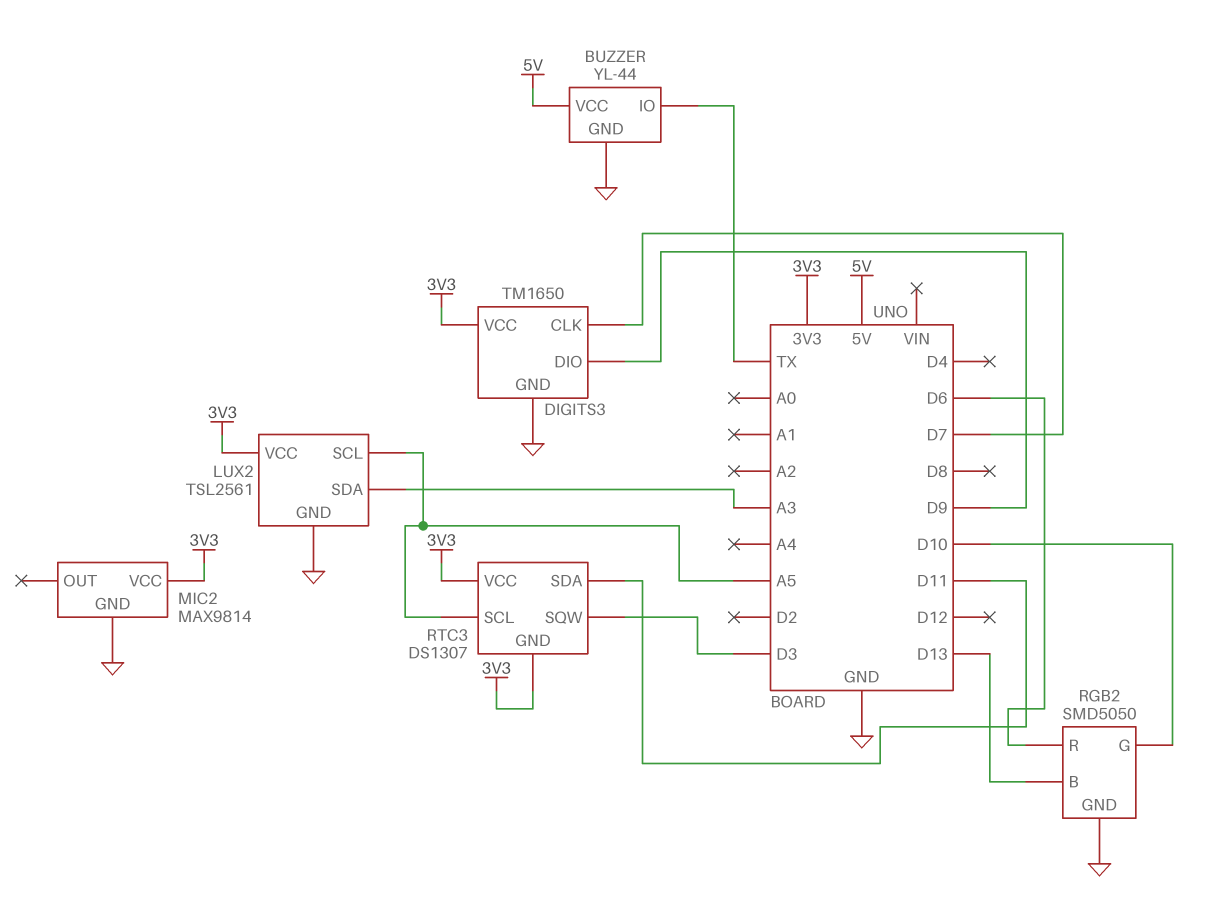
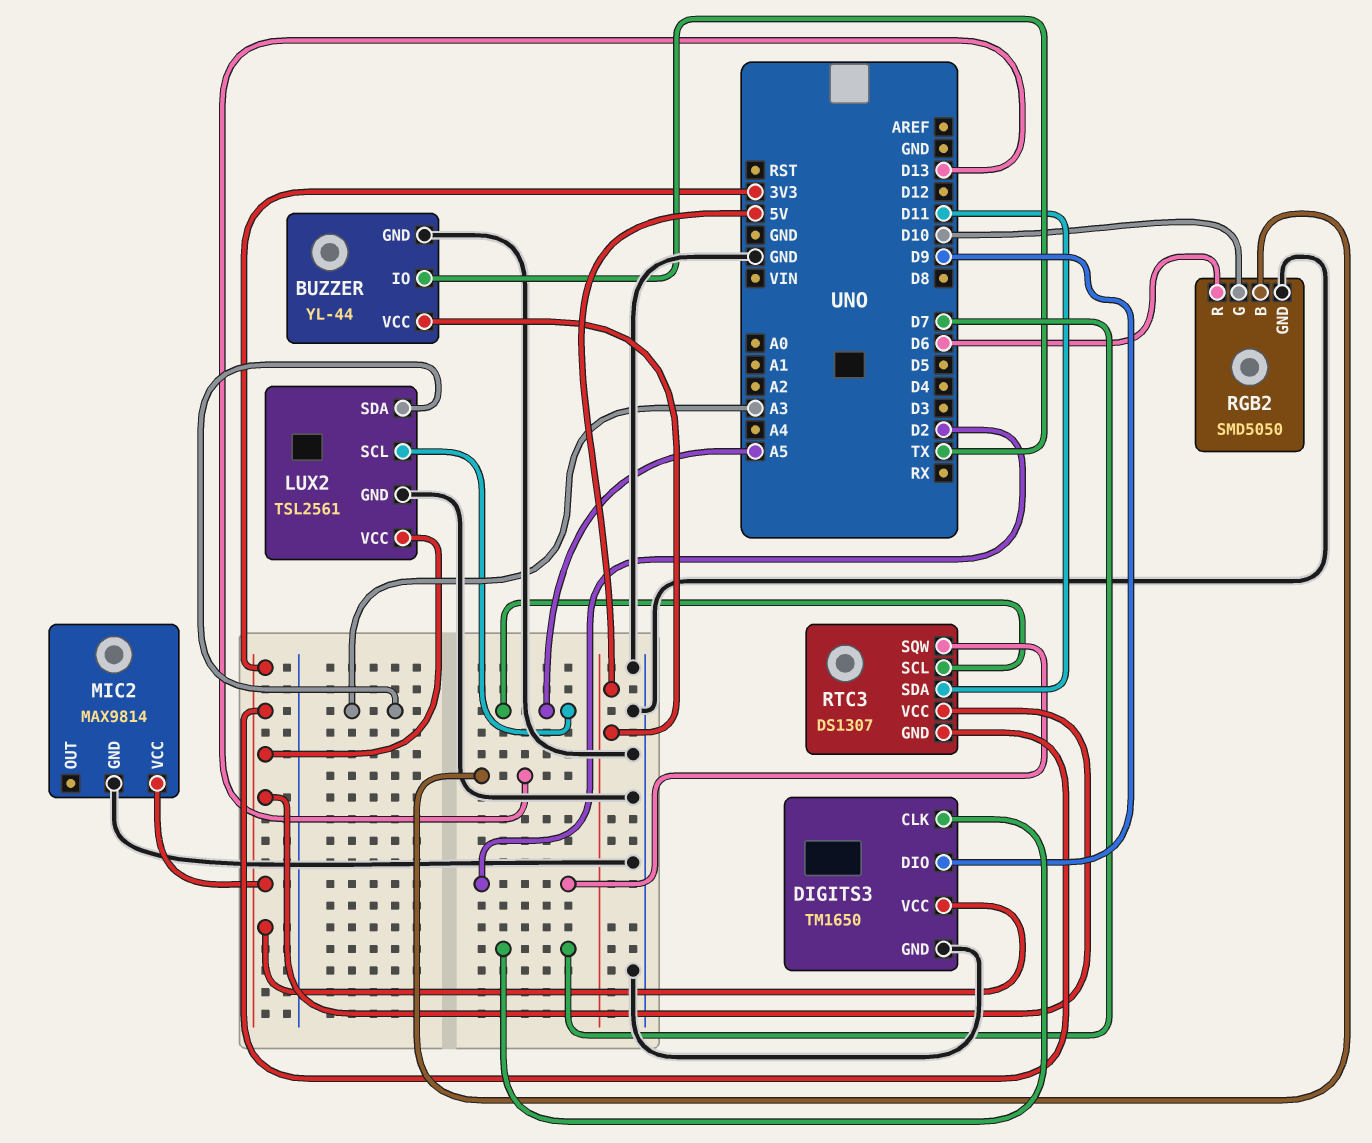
RTC3 pin SQW: D3 -> D2

